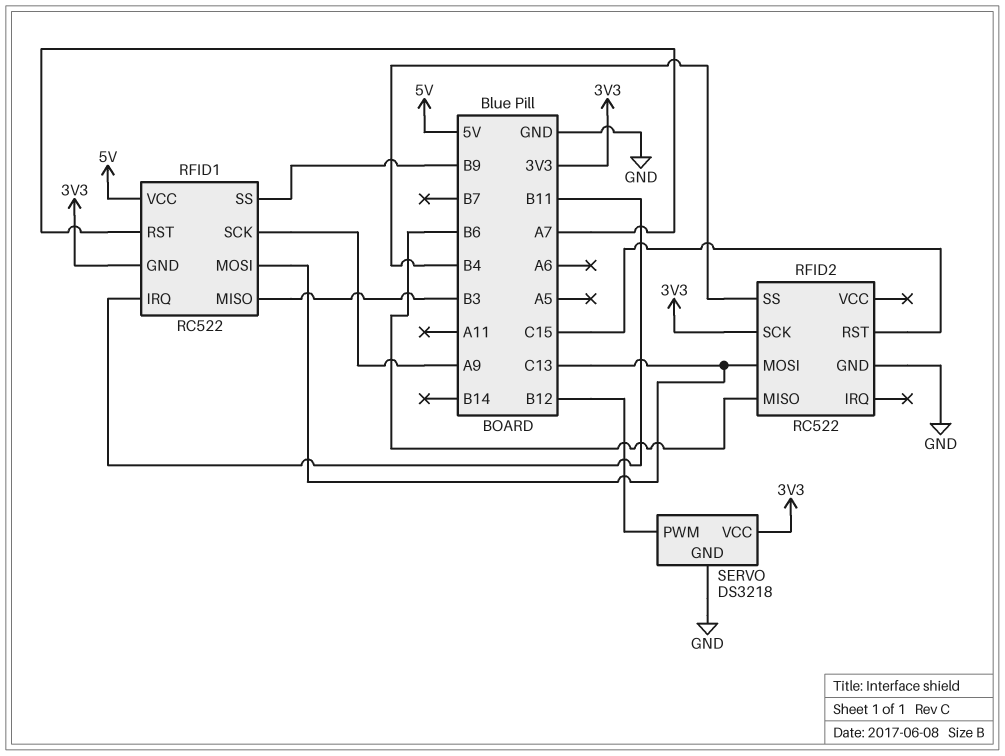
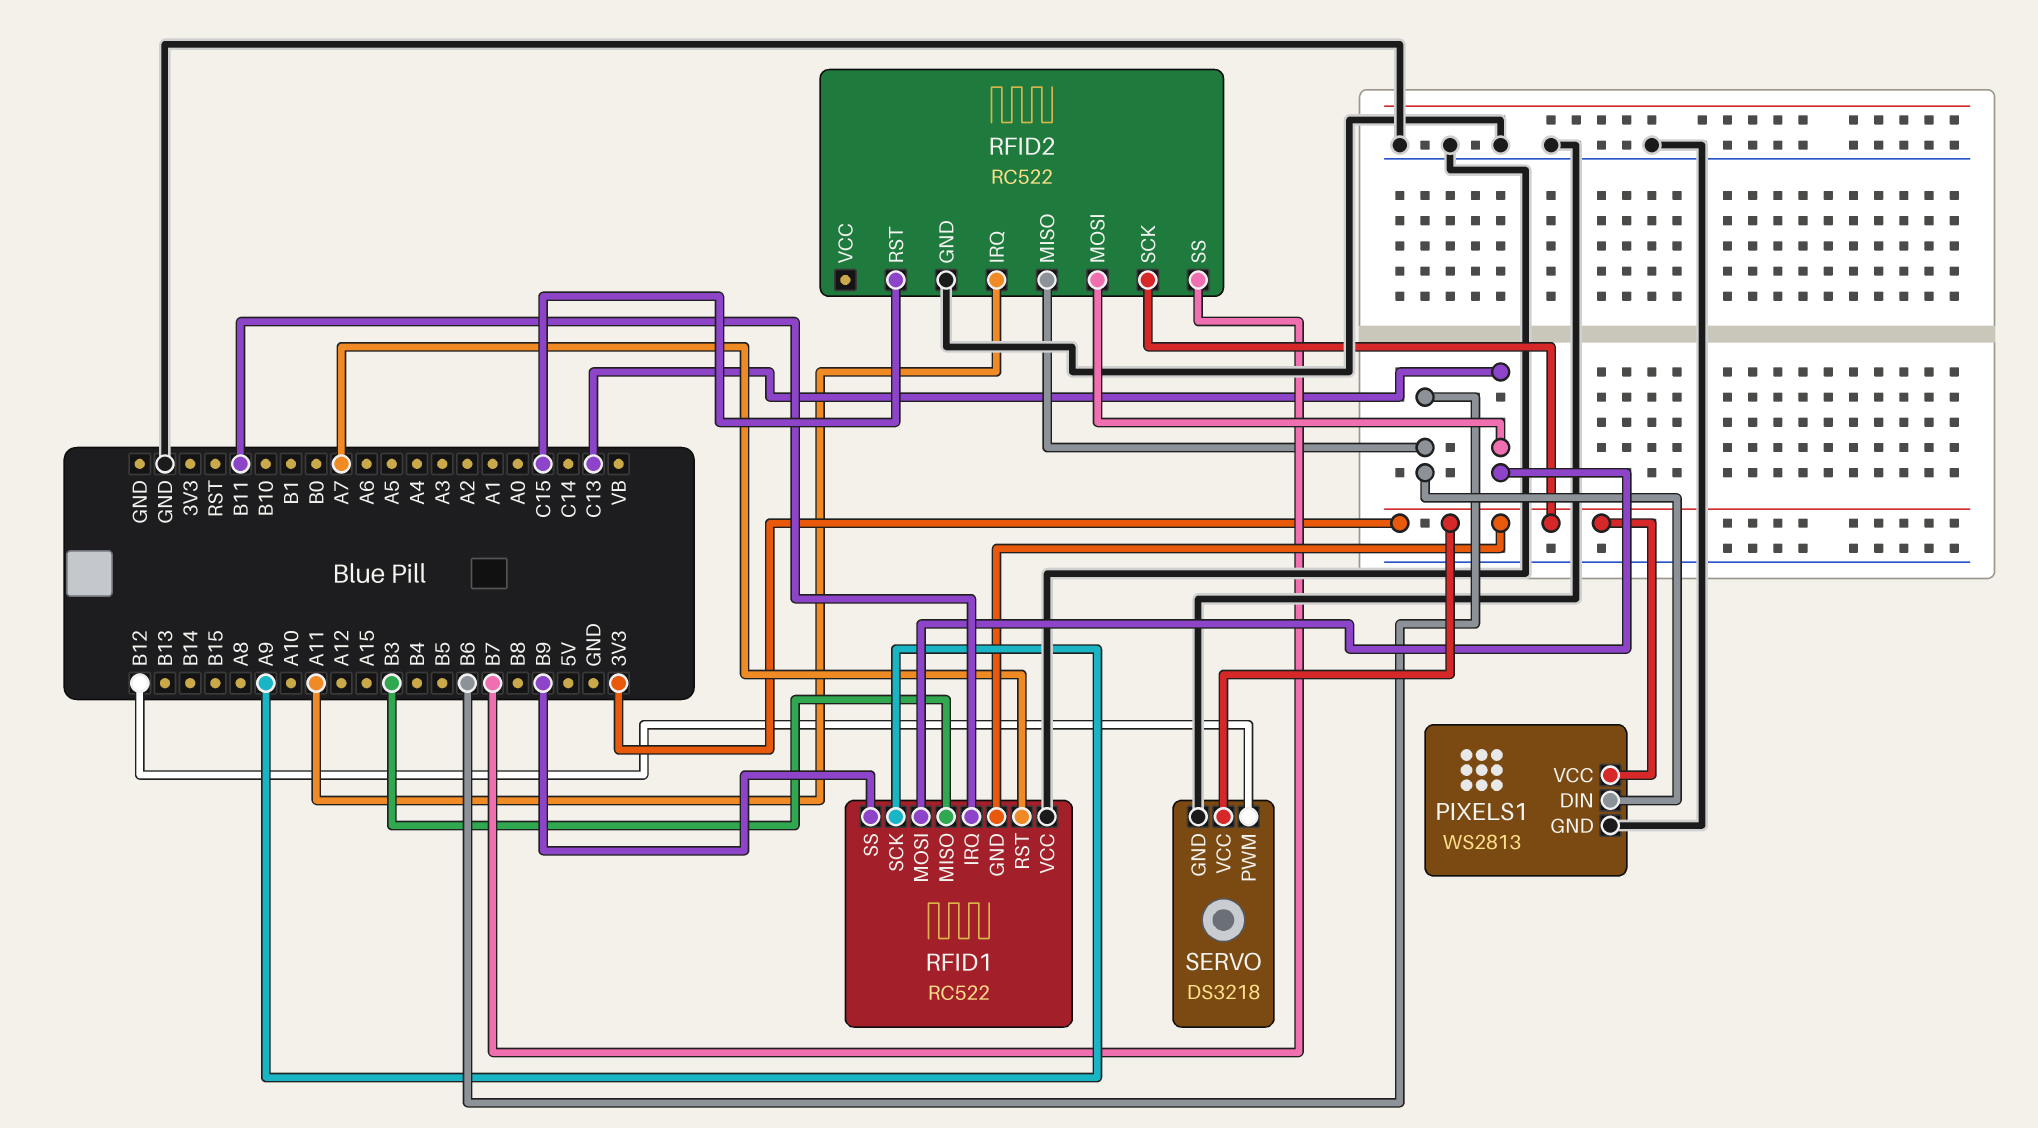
PIXELS1: none -> WS2813
PIXELS1 pin DIN: none -> B6
PIXELS1 pin GND: none -> GND
PIXELS1 pin VCC: none -> 3V3
RFID1 pin VCC: 5V -> GND
RFID2 pin IRQ: none -> A11
RFID2 pin SS: B4 -> B7

